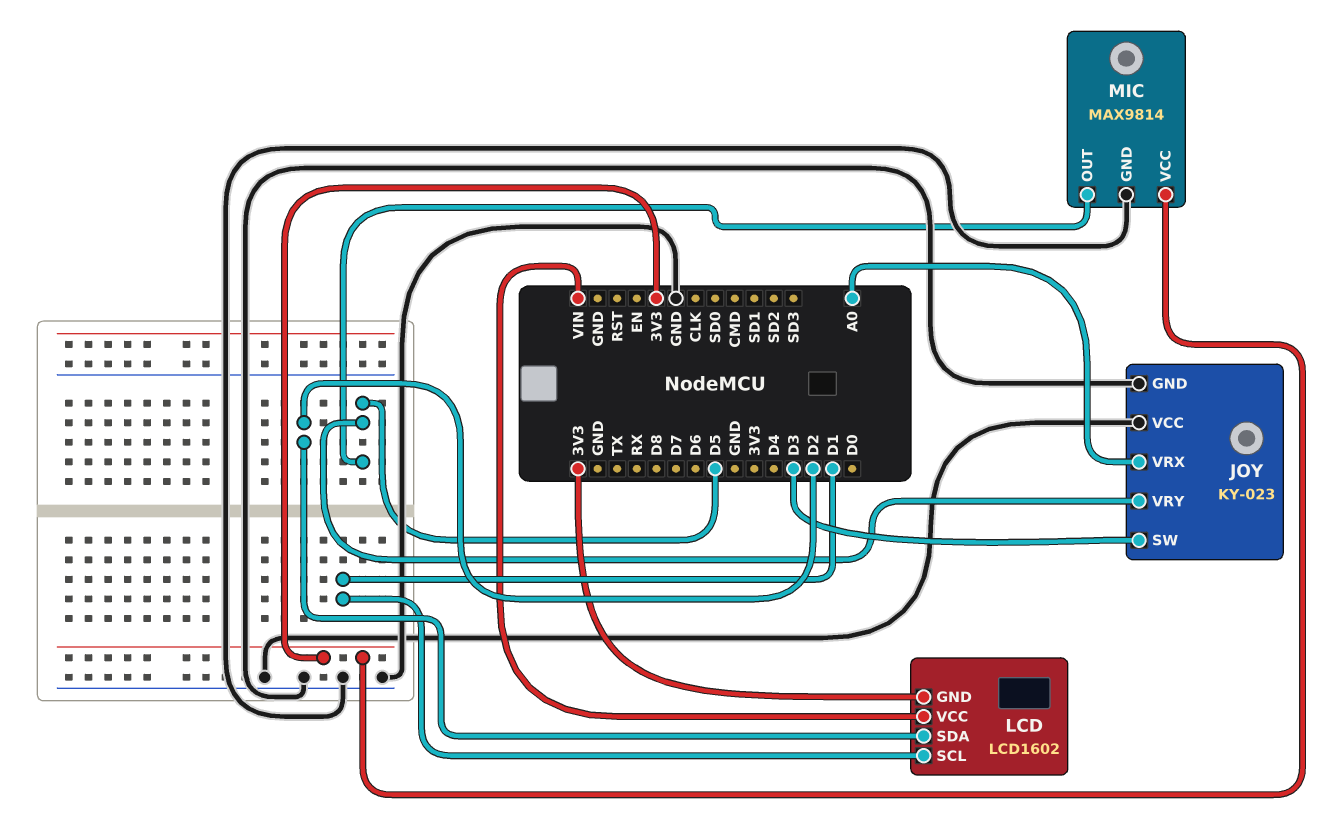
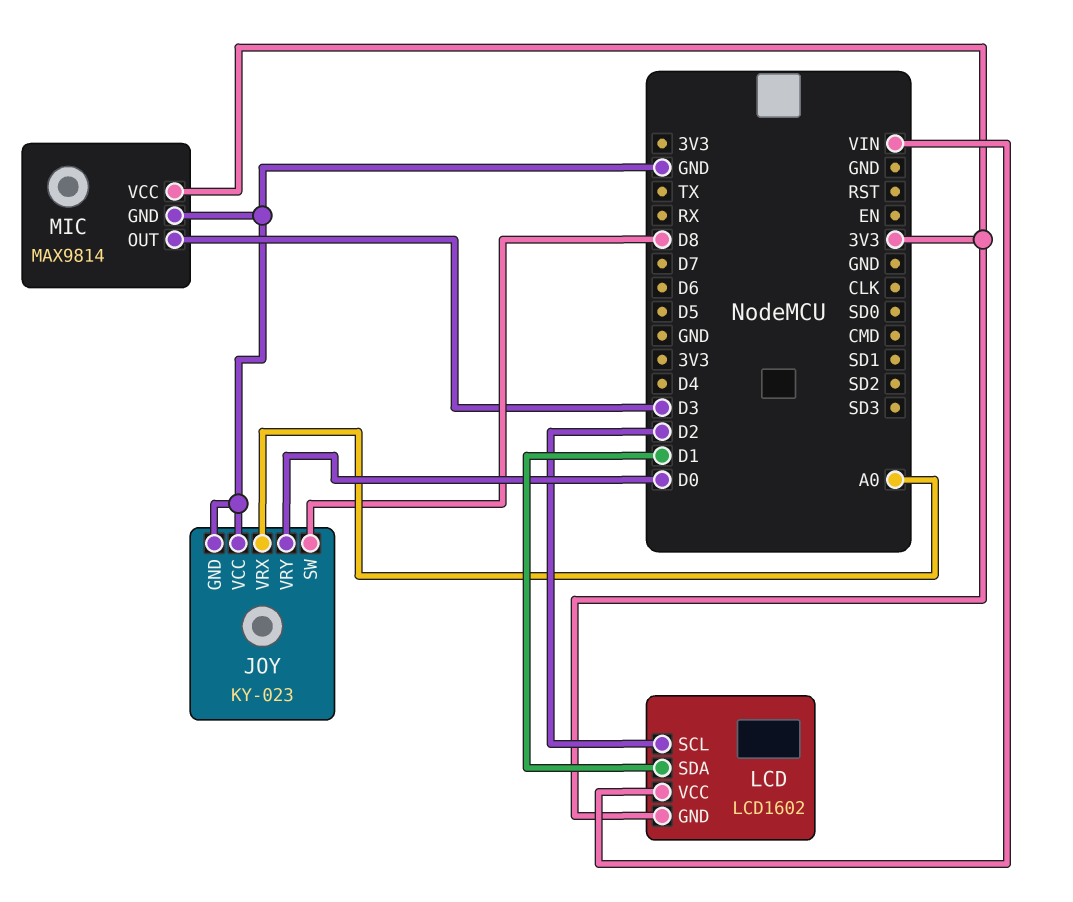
JOY pin SW: D3 -> D8
JOY pin VRY: D5 -> D0
LCD pin SCL: D1 -> D2
LCD pin SDA: D2 -> D1
MIC pin OUT: D5 -> D3

